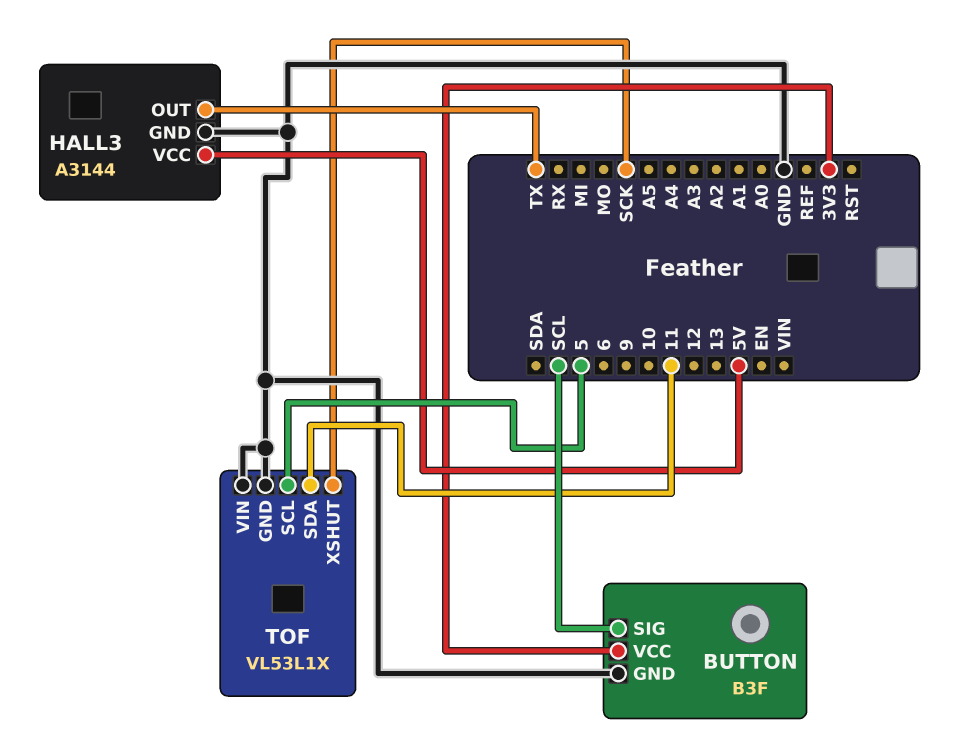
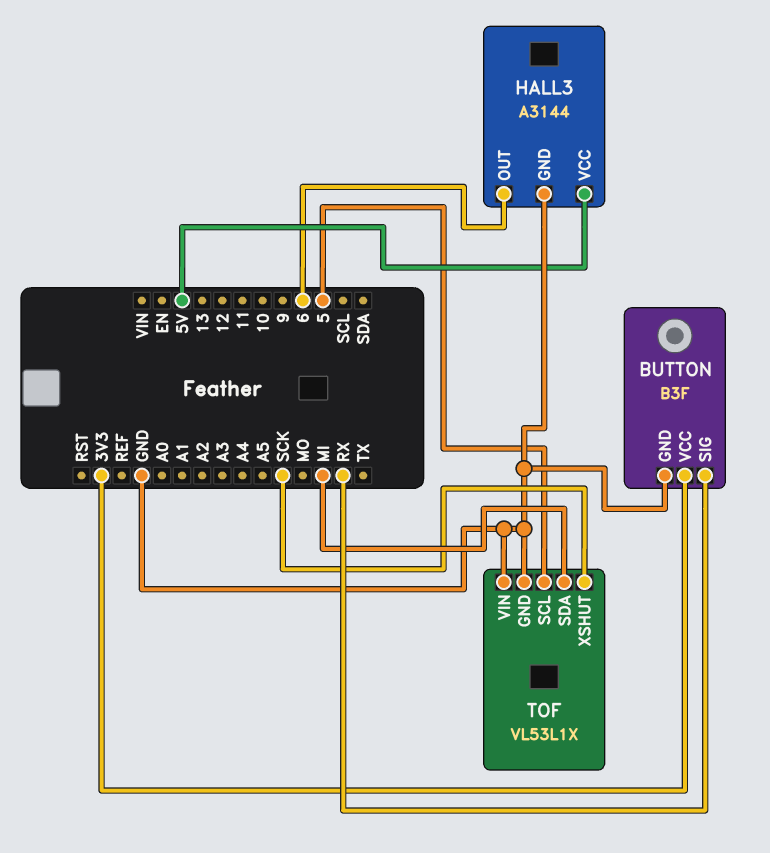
BUTTON pin SIG: SCL -> RX
HALL3 pin OUT: TX -> 6
TOF pin SDA: 11 -> MI

